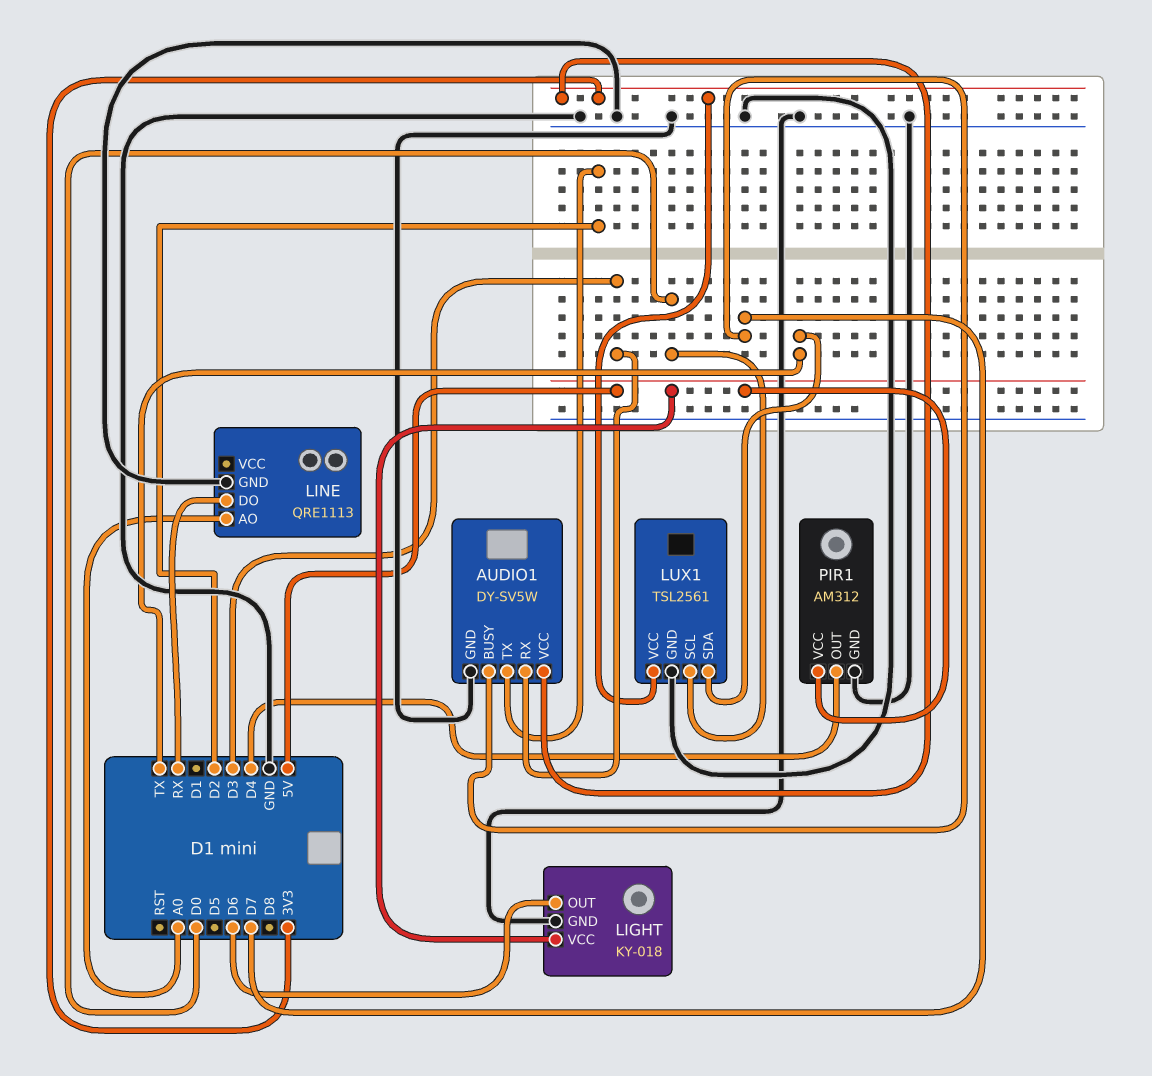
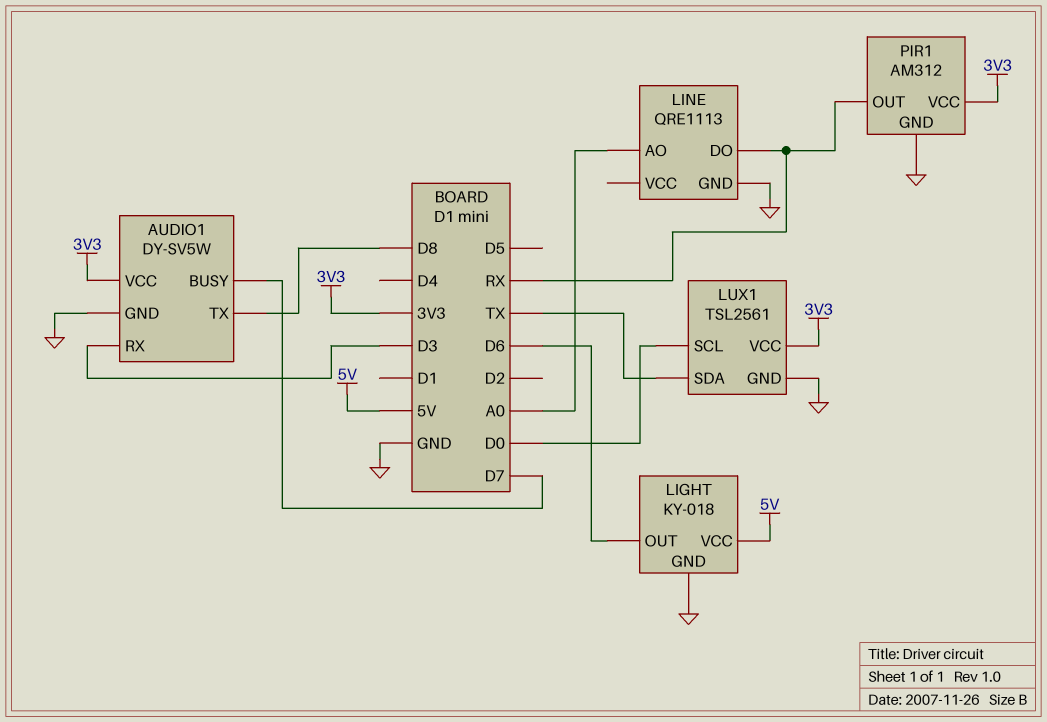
AUDIO1 pin TX: D2 -> D8
PIR1 pin OUT: D4 -> RX
PIR1 pin VCC: 5V -> 3V3

